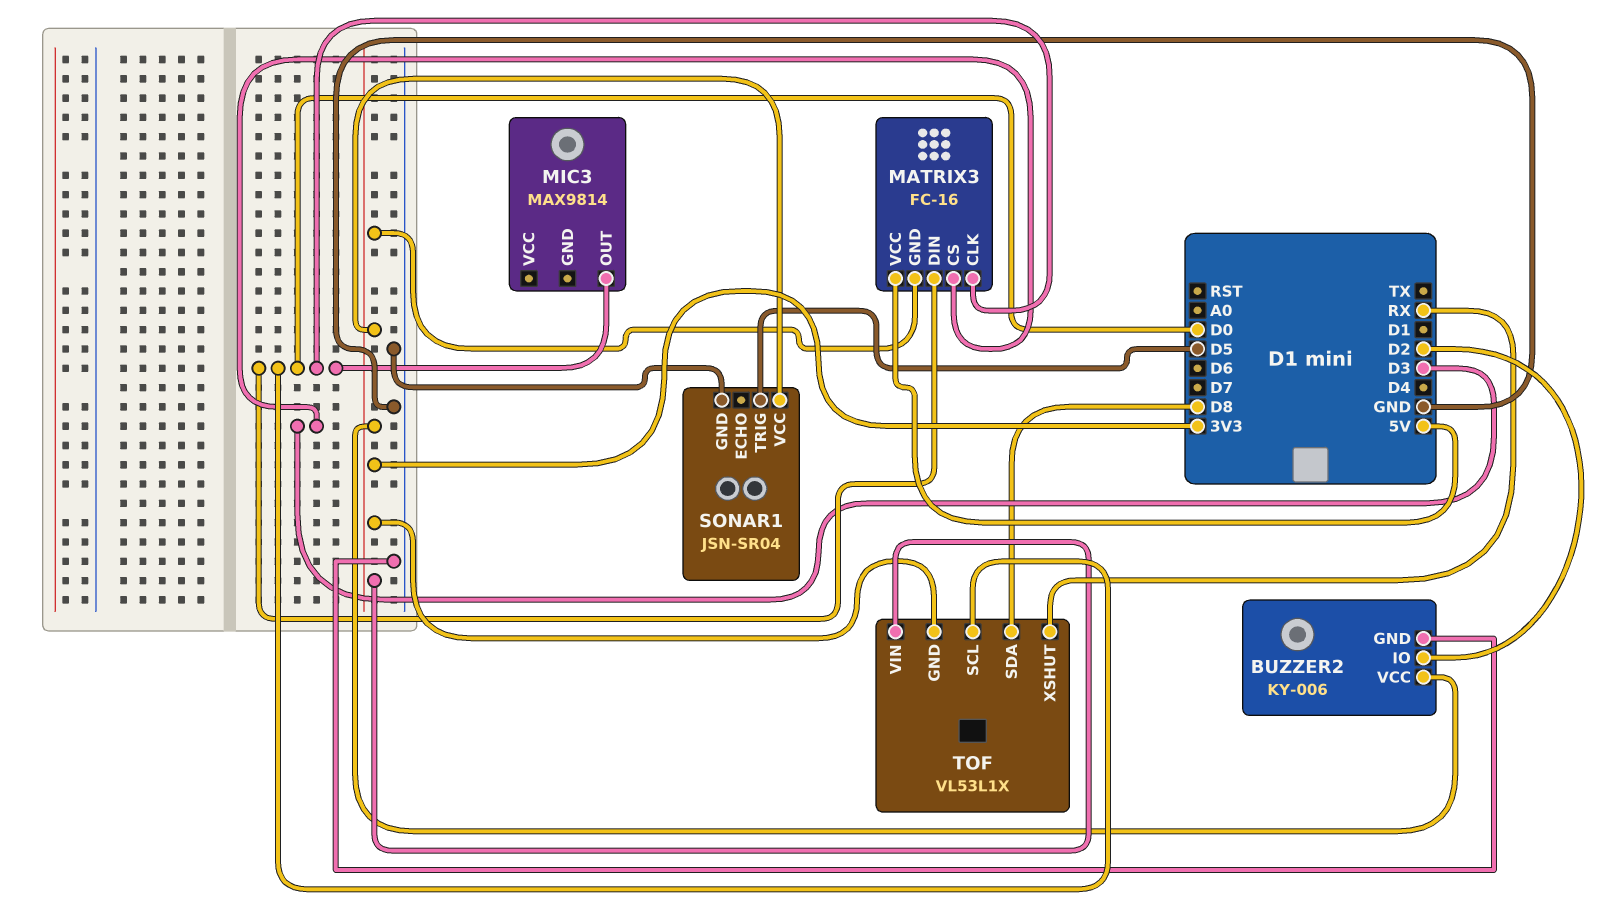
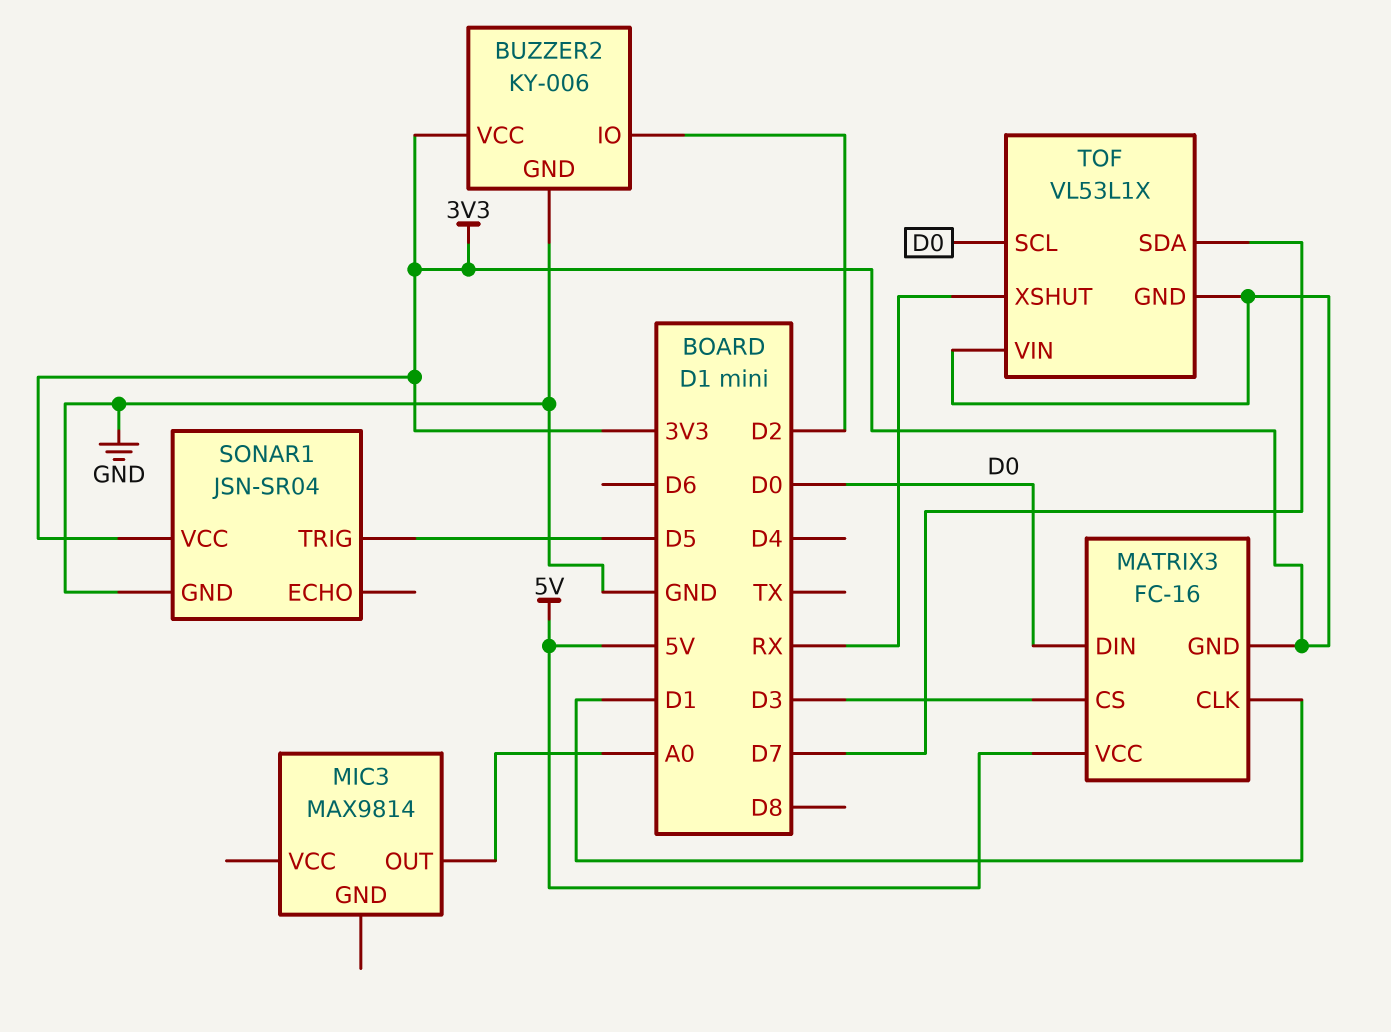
MATRIX3 pin CLK: D0 -> D1
MIC3 pin OUT: D0 -> A0
TOF pin SDA: D8 -> D7

